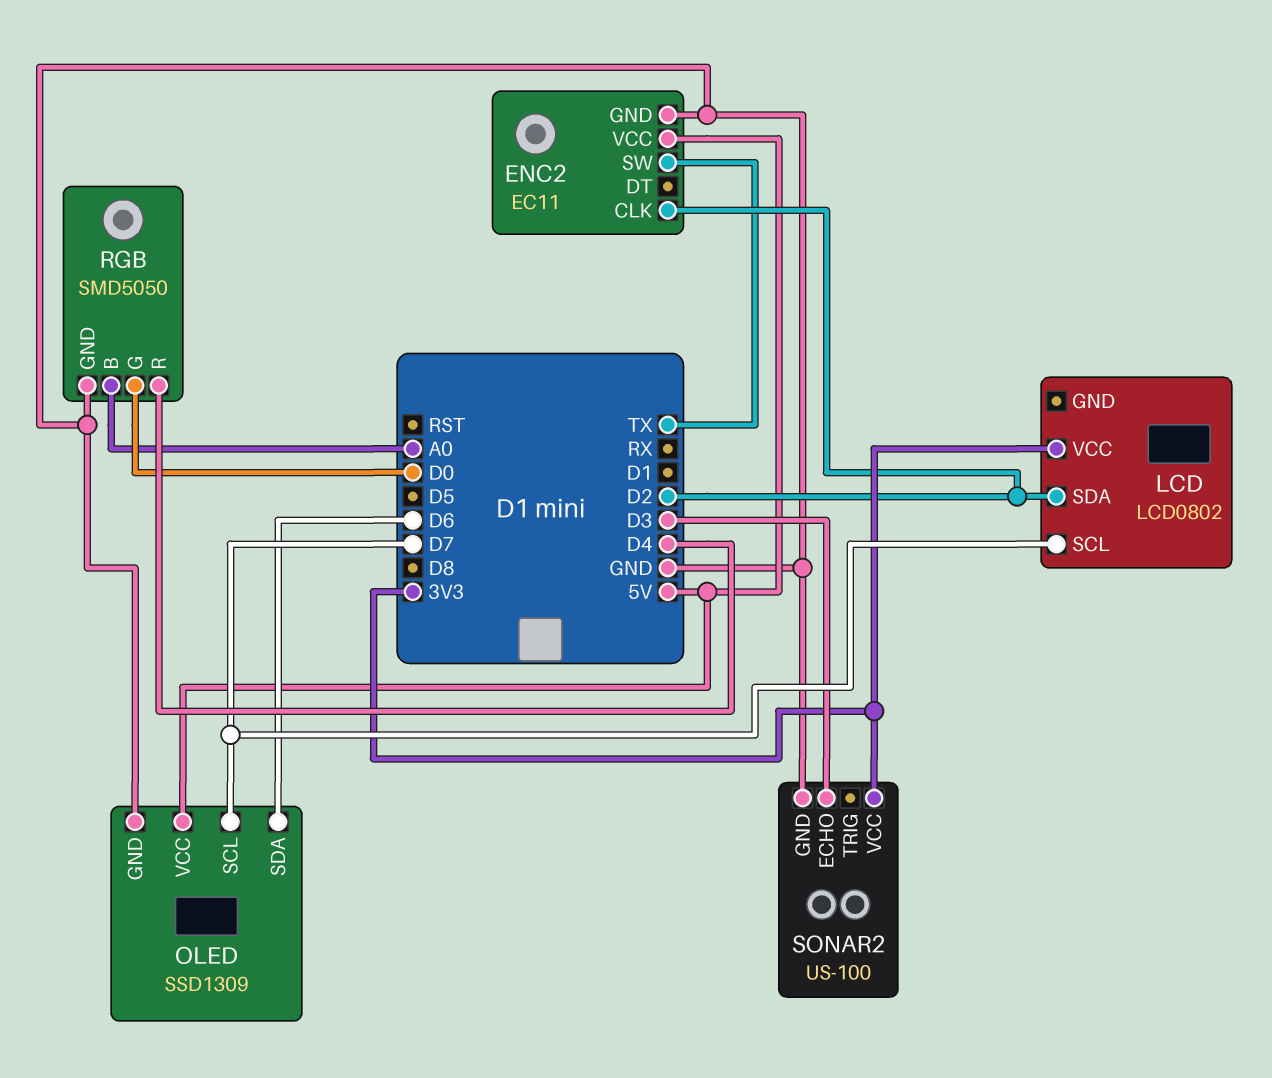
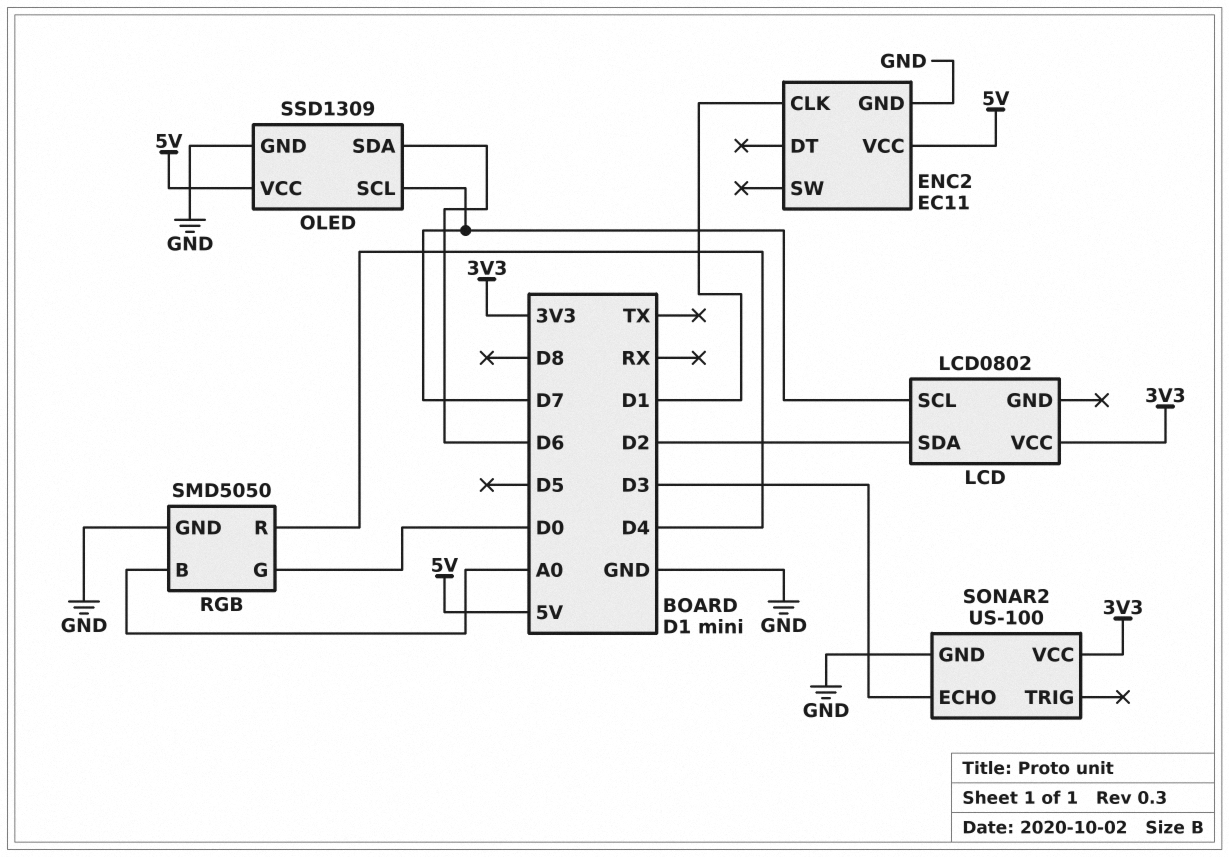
ENC2 pin CLK: D2 -> D1
ENC2 pin SW: TX -> none

